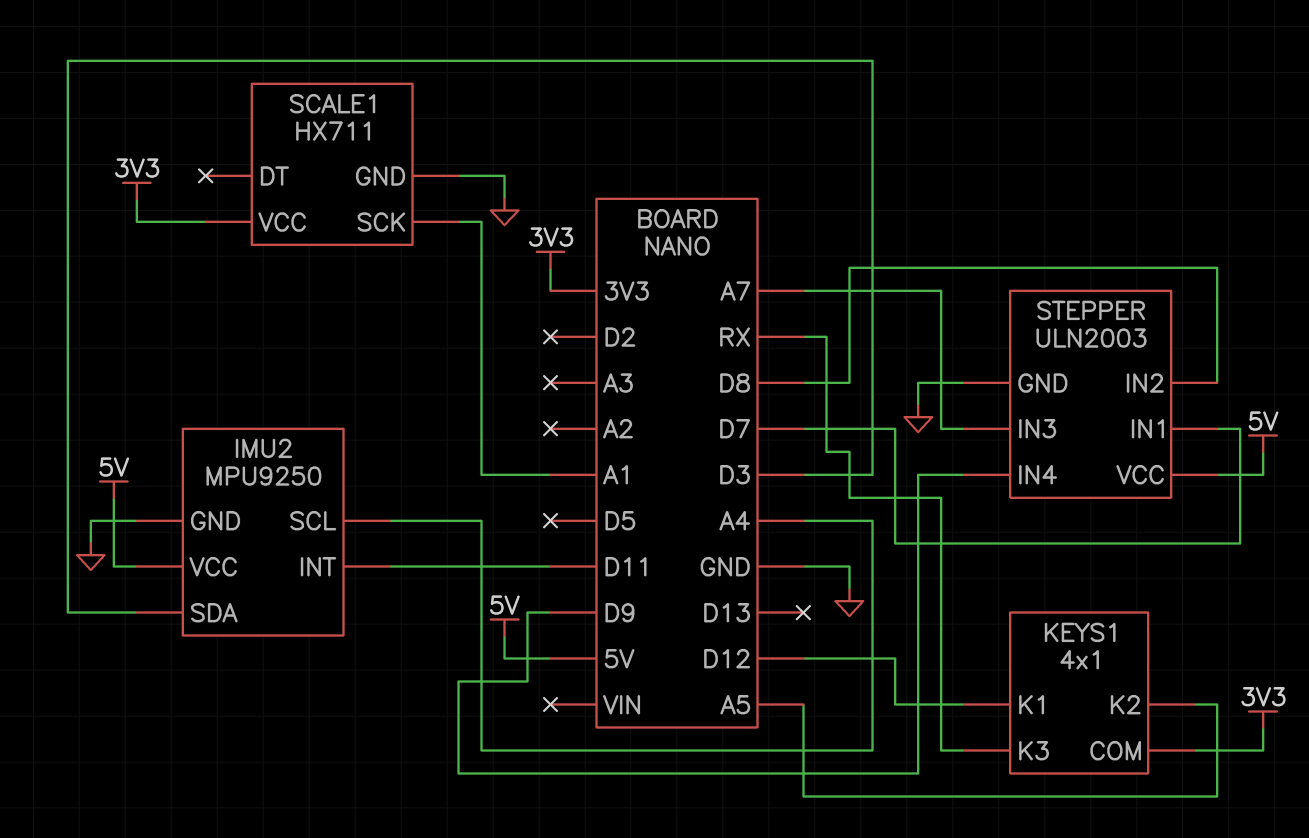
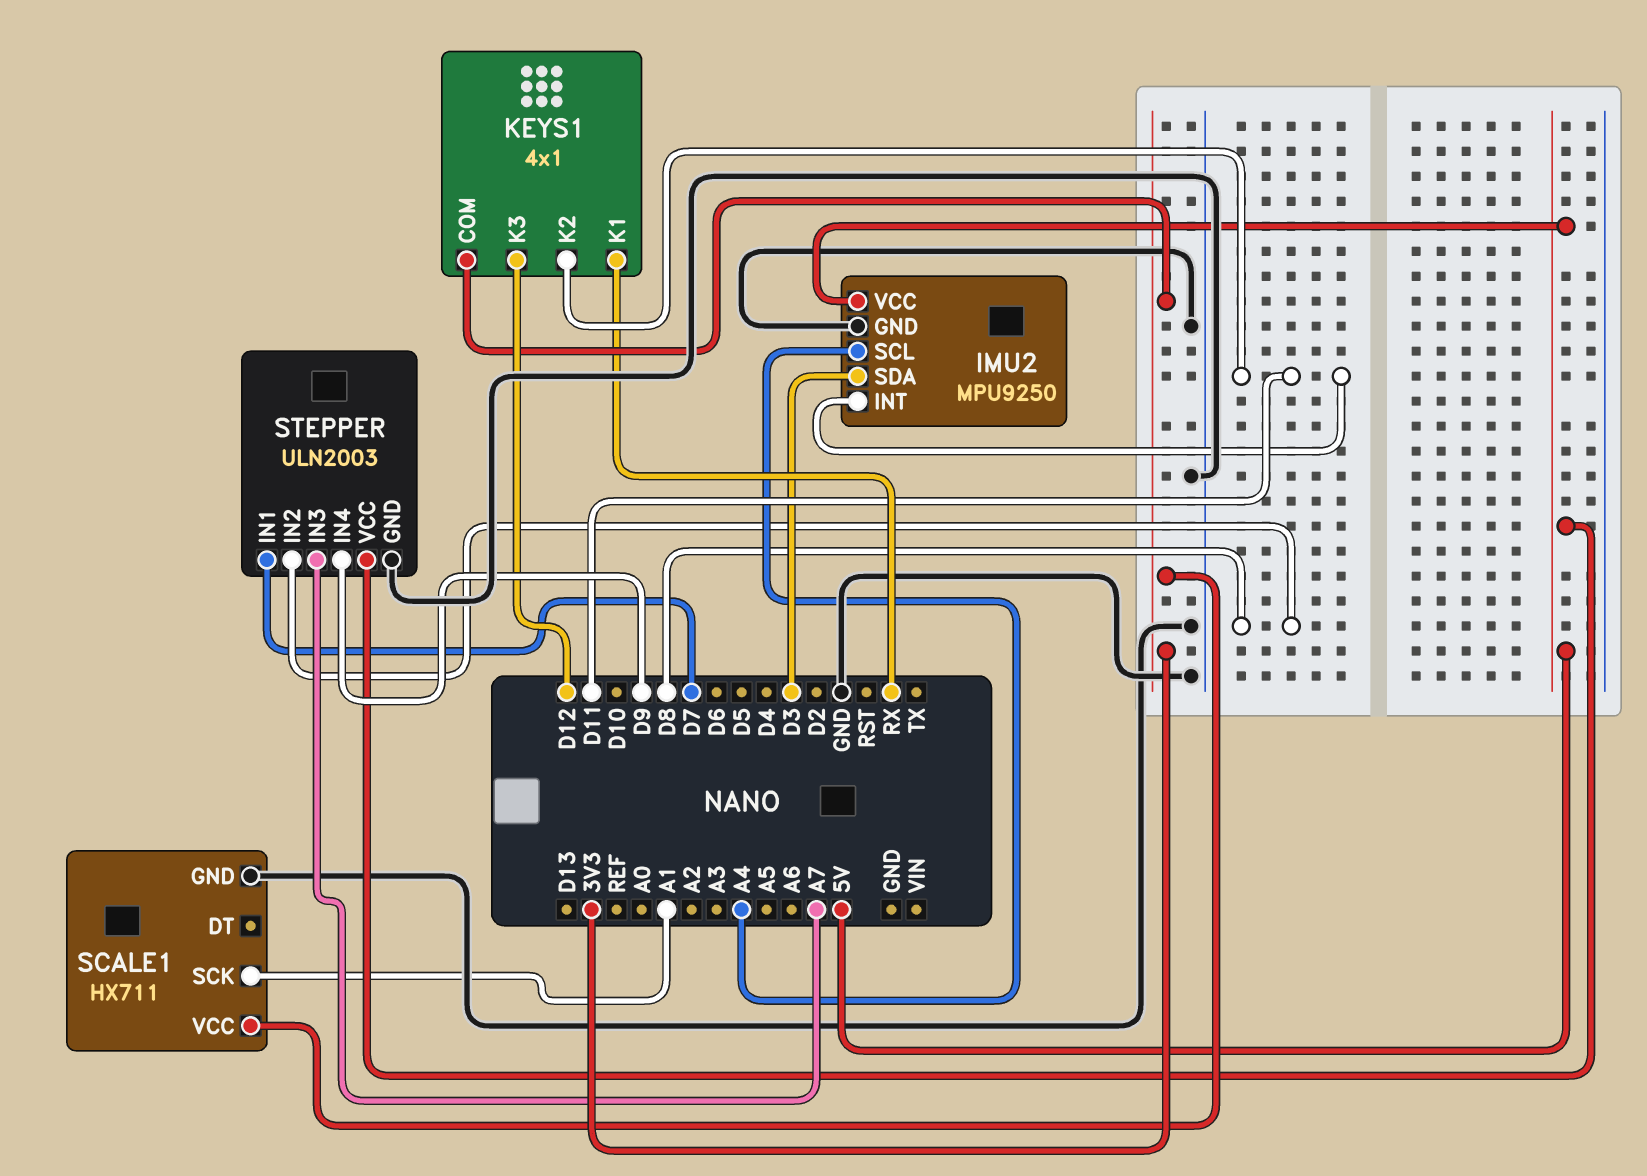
KEYS1 pin K1: D12 -> RX
KEYS1 pin K2: A5 -> D11
KEYS1 pin K3: RX -> D12

